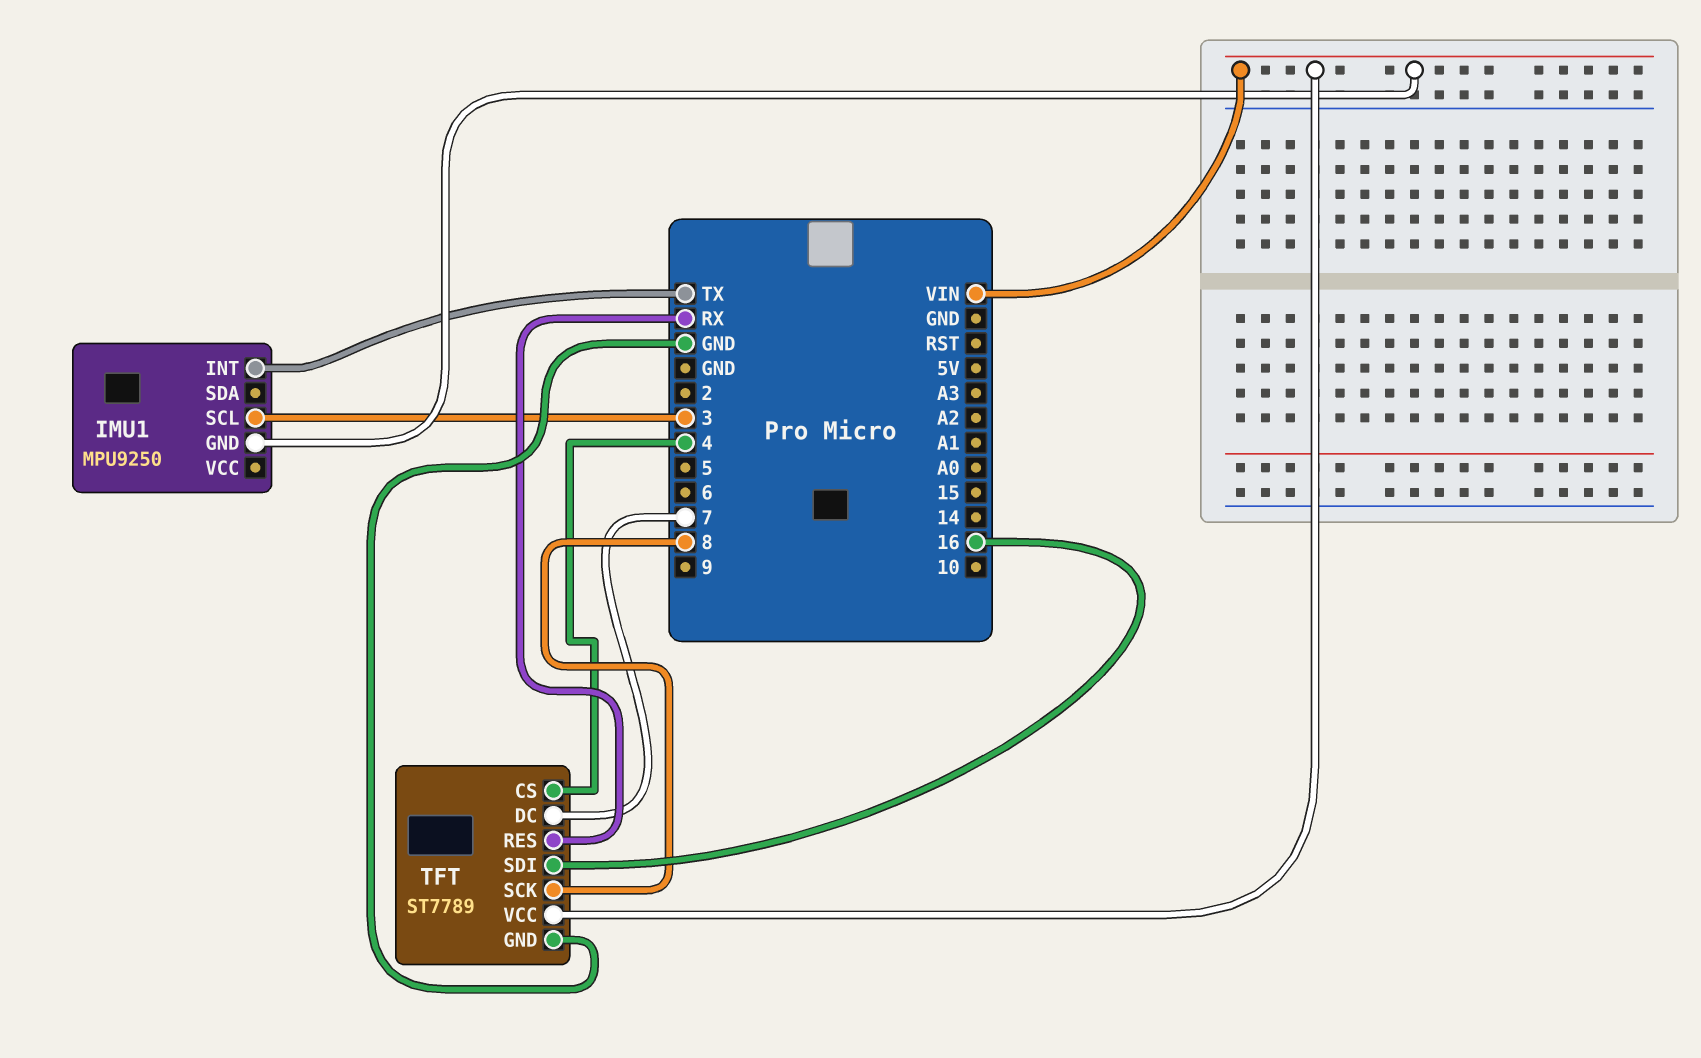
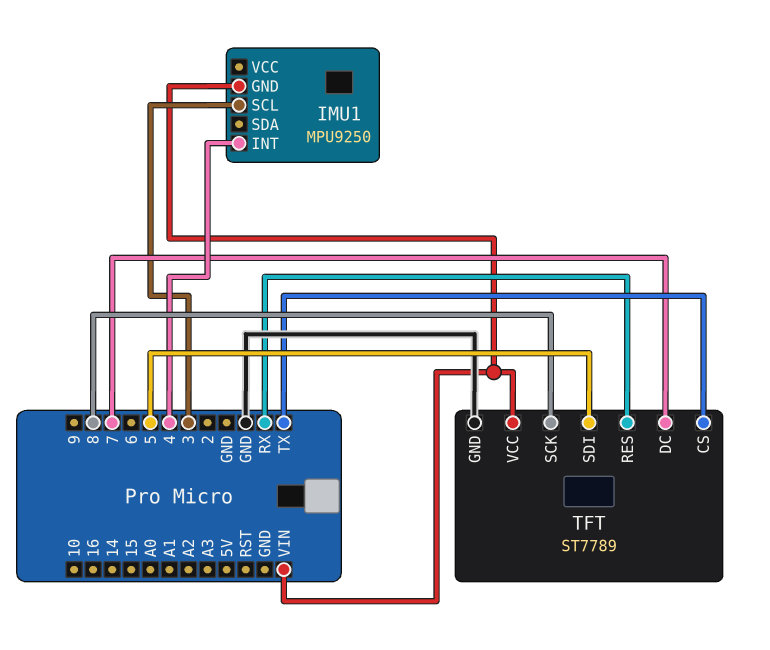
IMU1 pin INT: TX -> 4
TFT pin CS: 4 -> TX
TFT pin SDI: 16 -> 5

